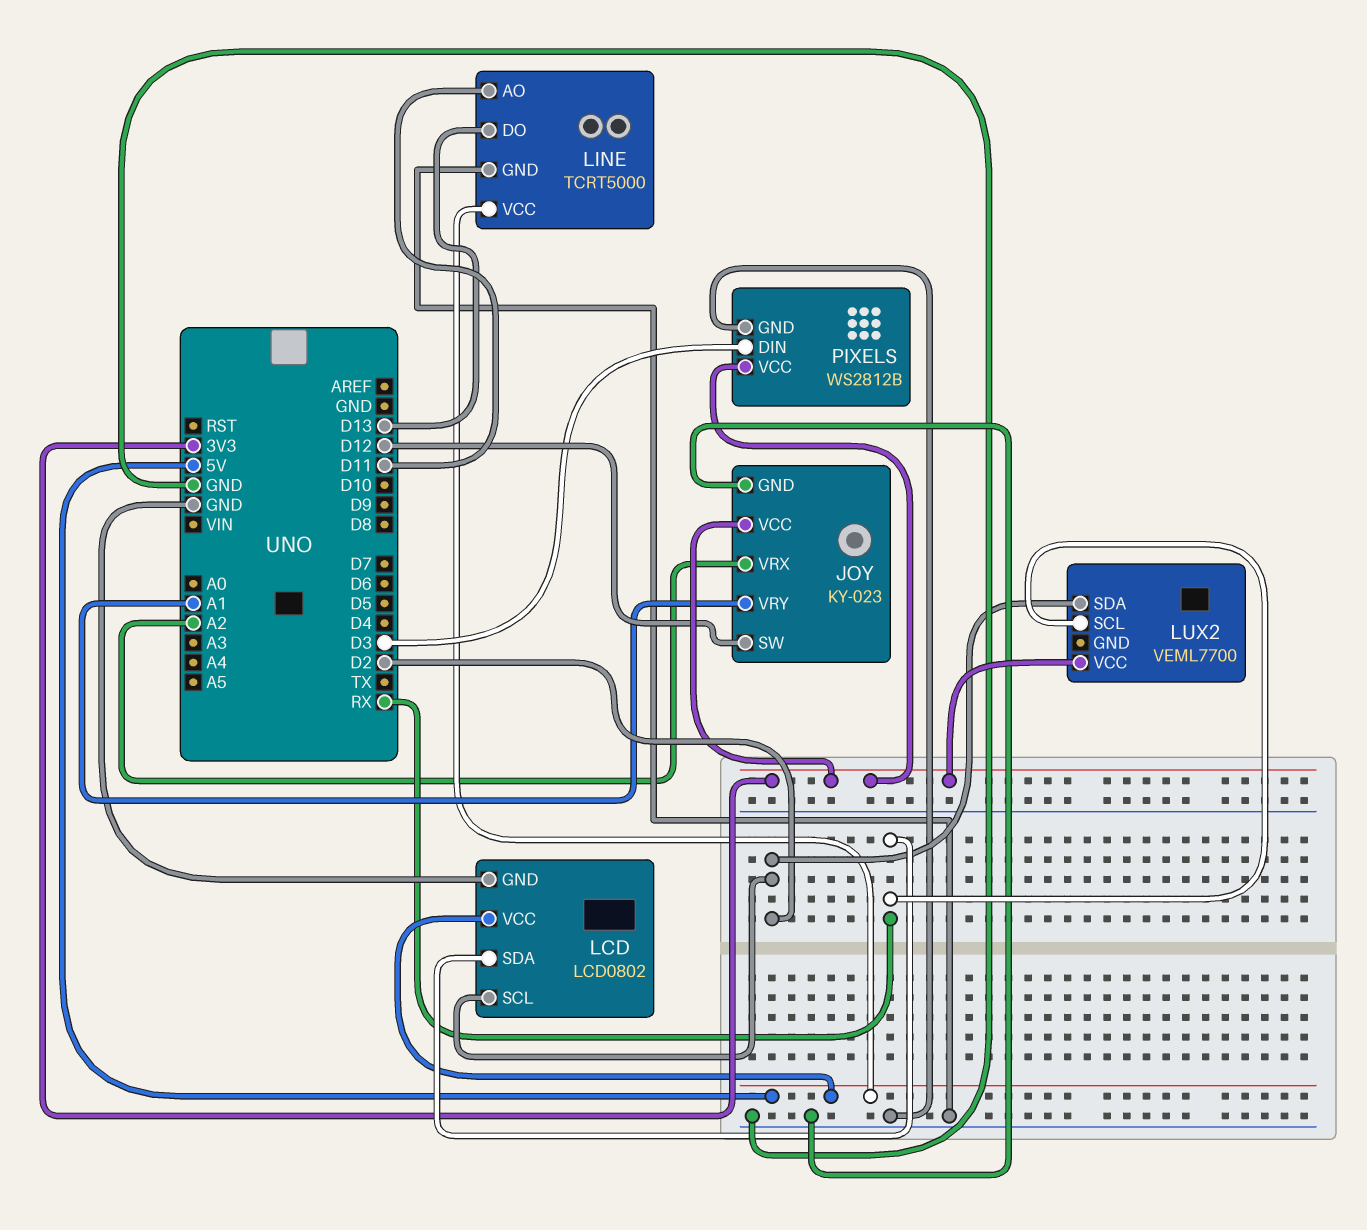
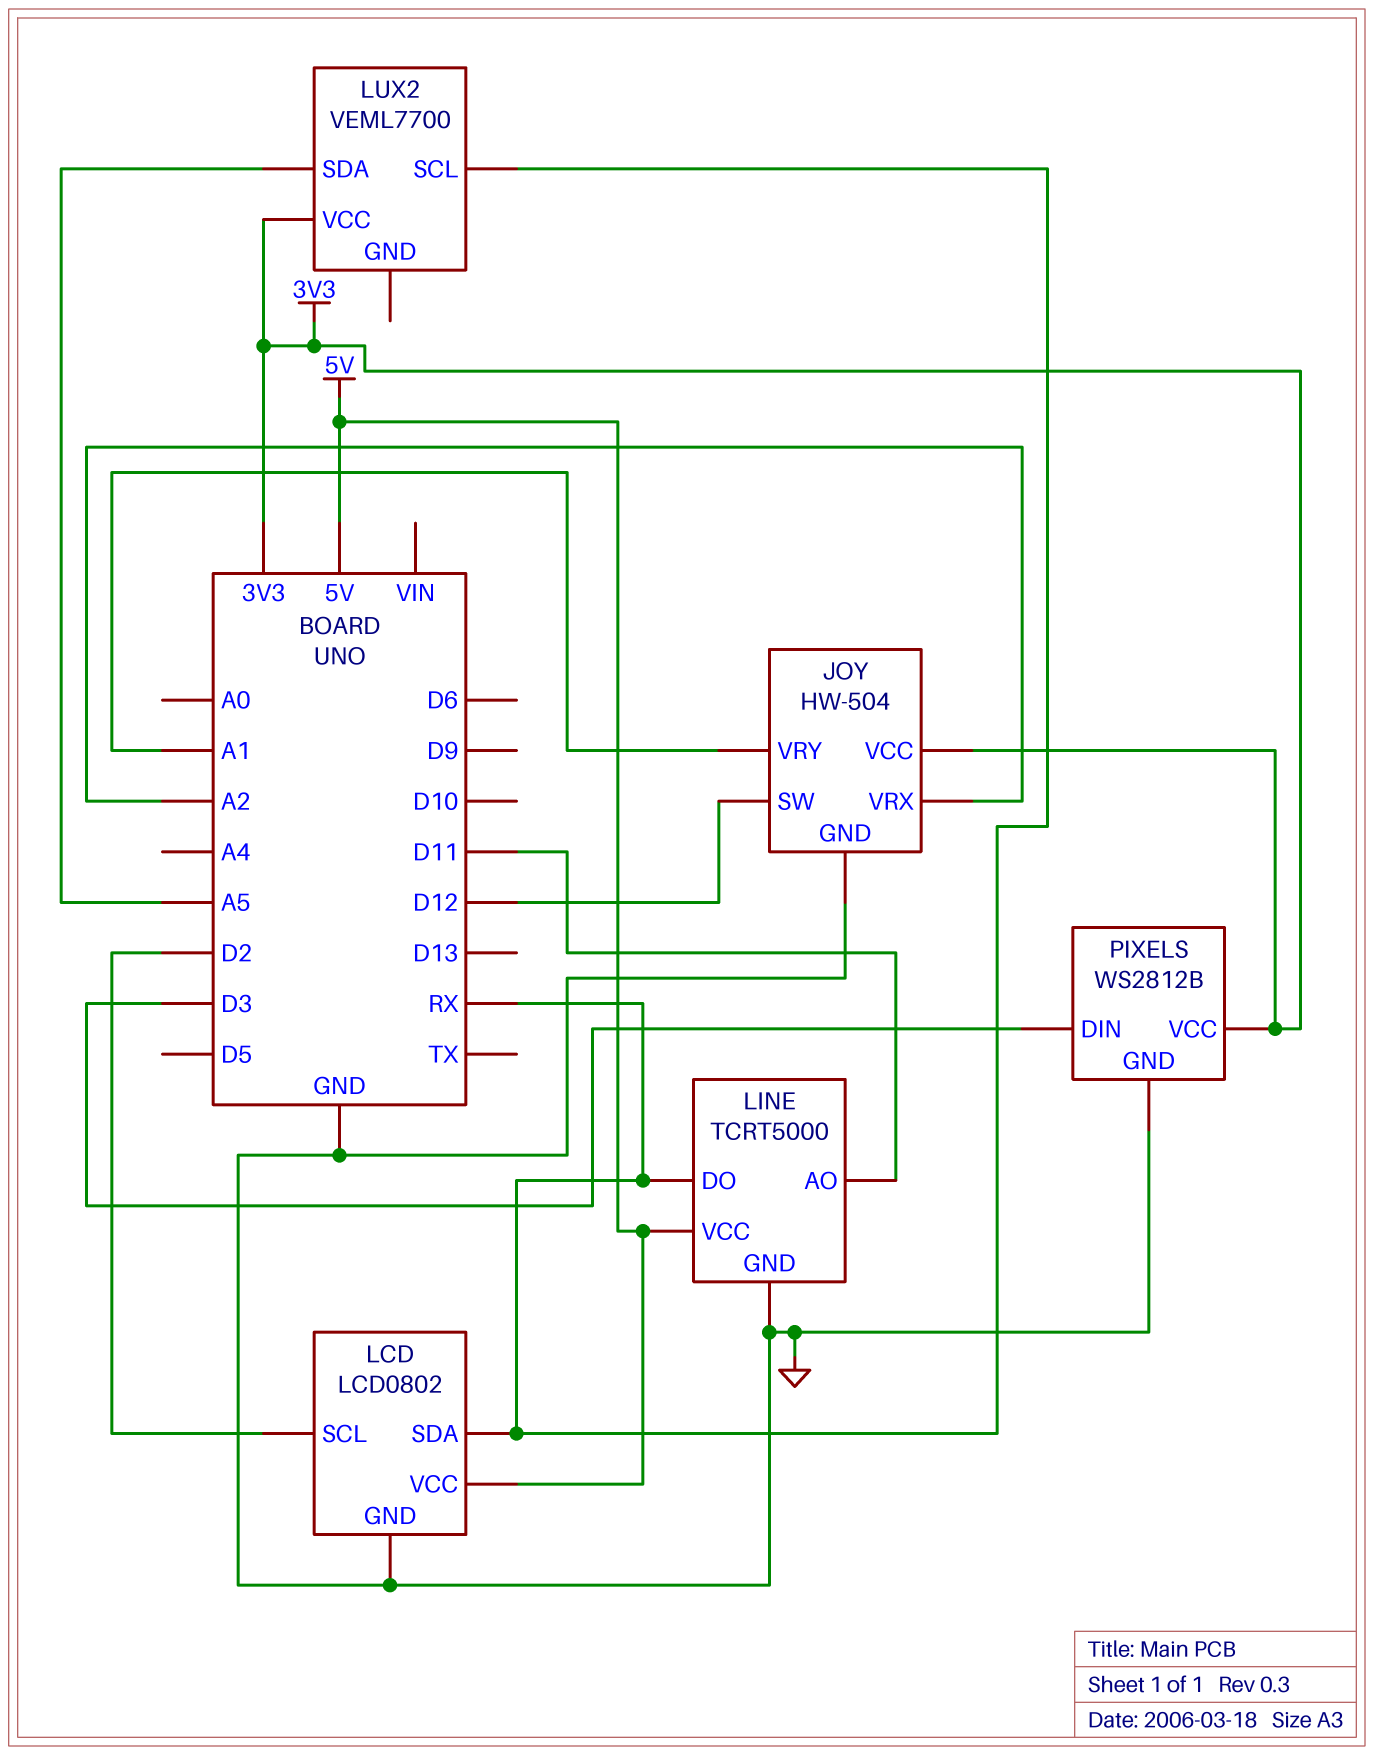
JOY: KY-023 -> HW-504
LINE pin DO: D13 -> RX
LUX2 pin SDA: D2 -> A5

